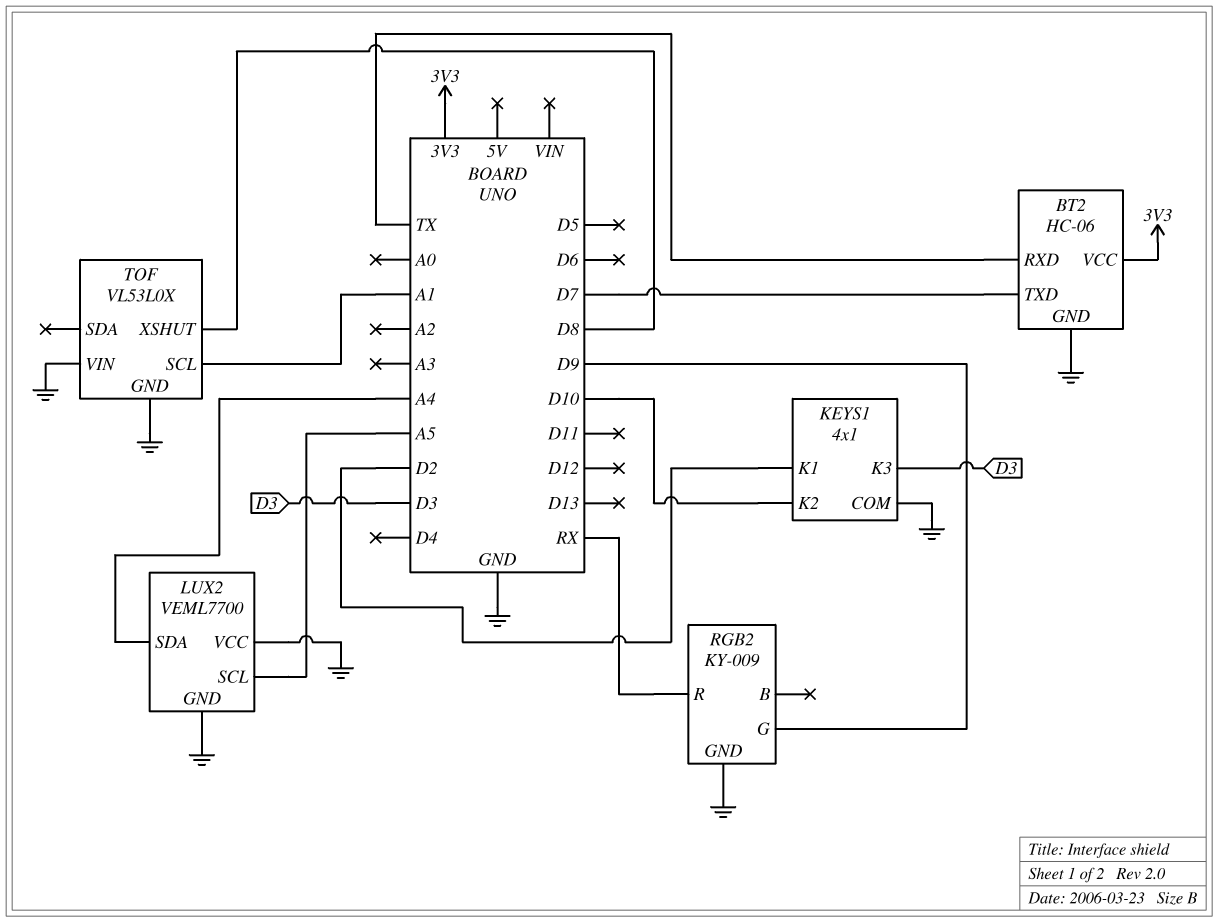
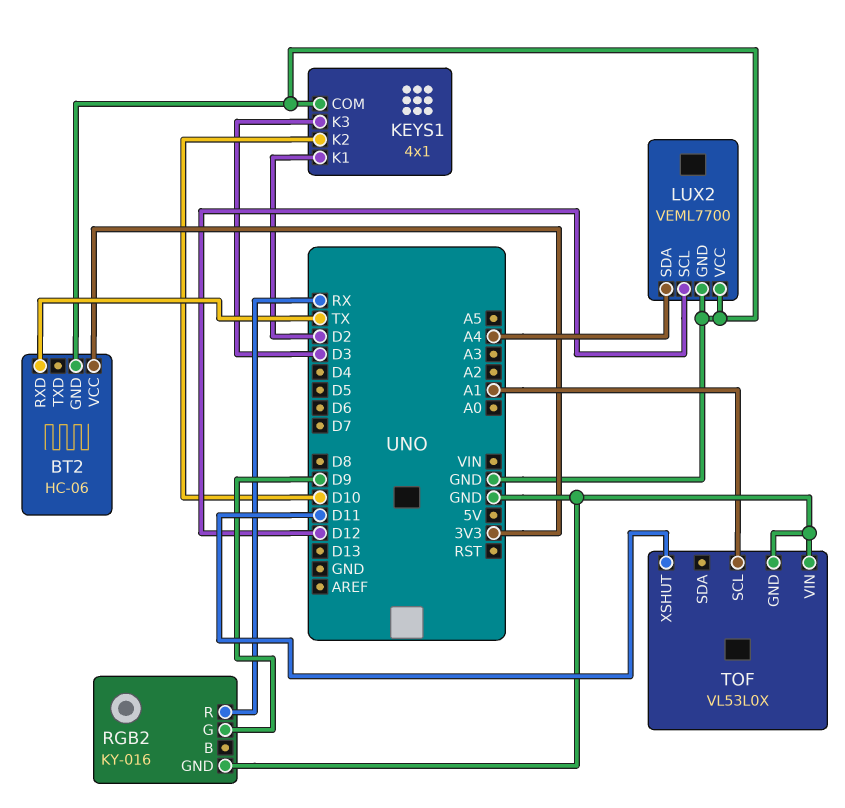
BT2 pin TXD: D7 -> none
LUX2 pin SCL: A5 -> D12
RGB2: KY-009 -> KY-016
TOF pin XSHUT: D8 -> D11

